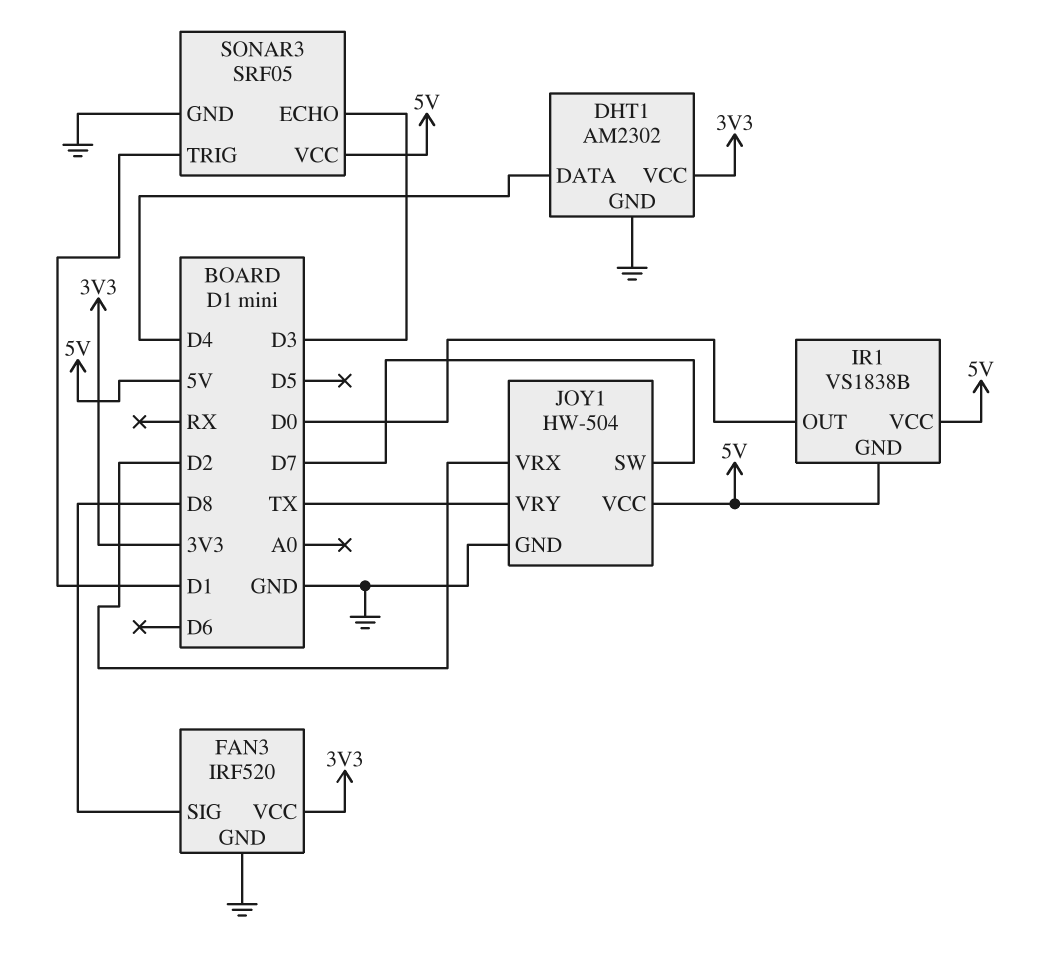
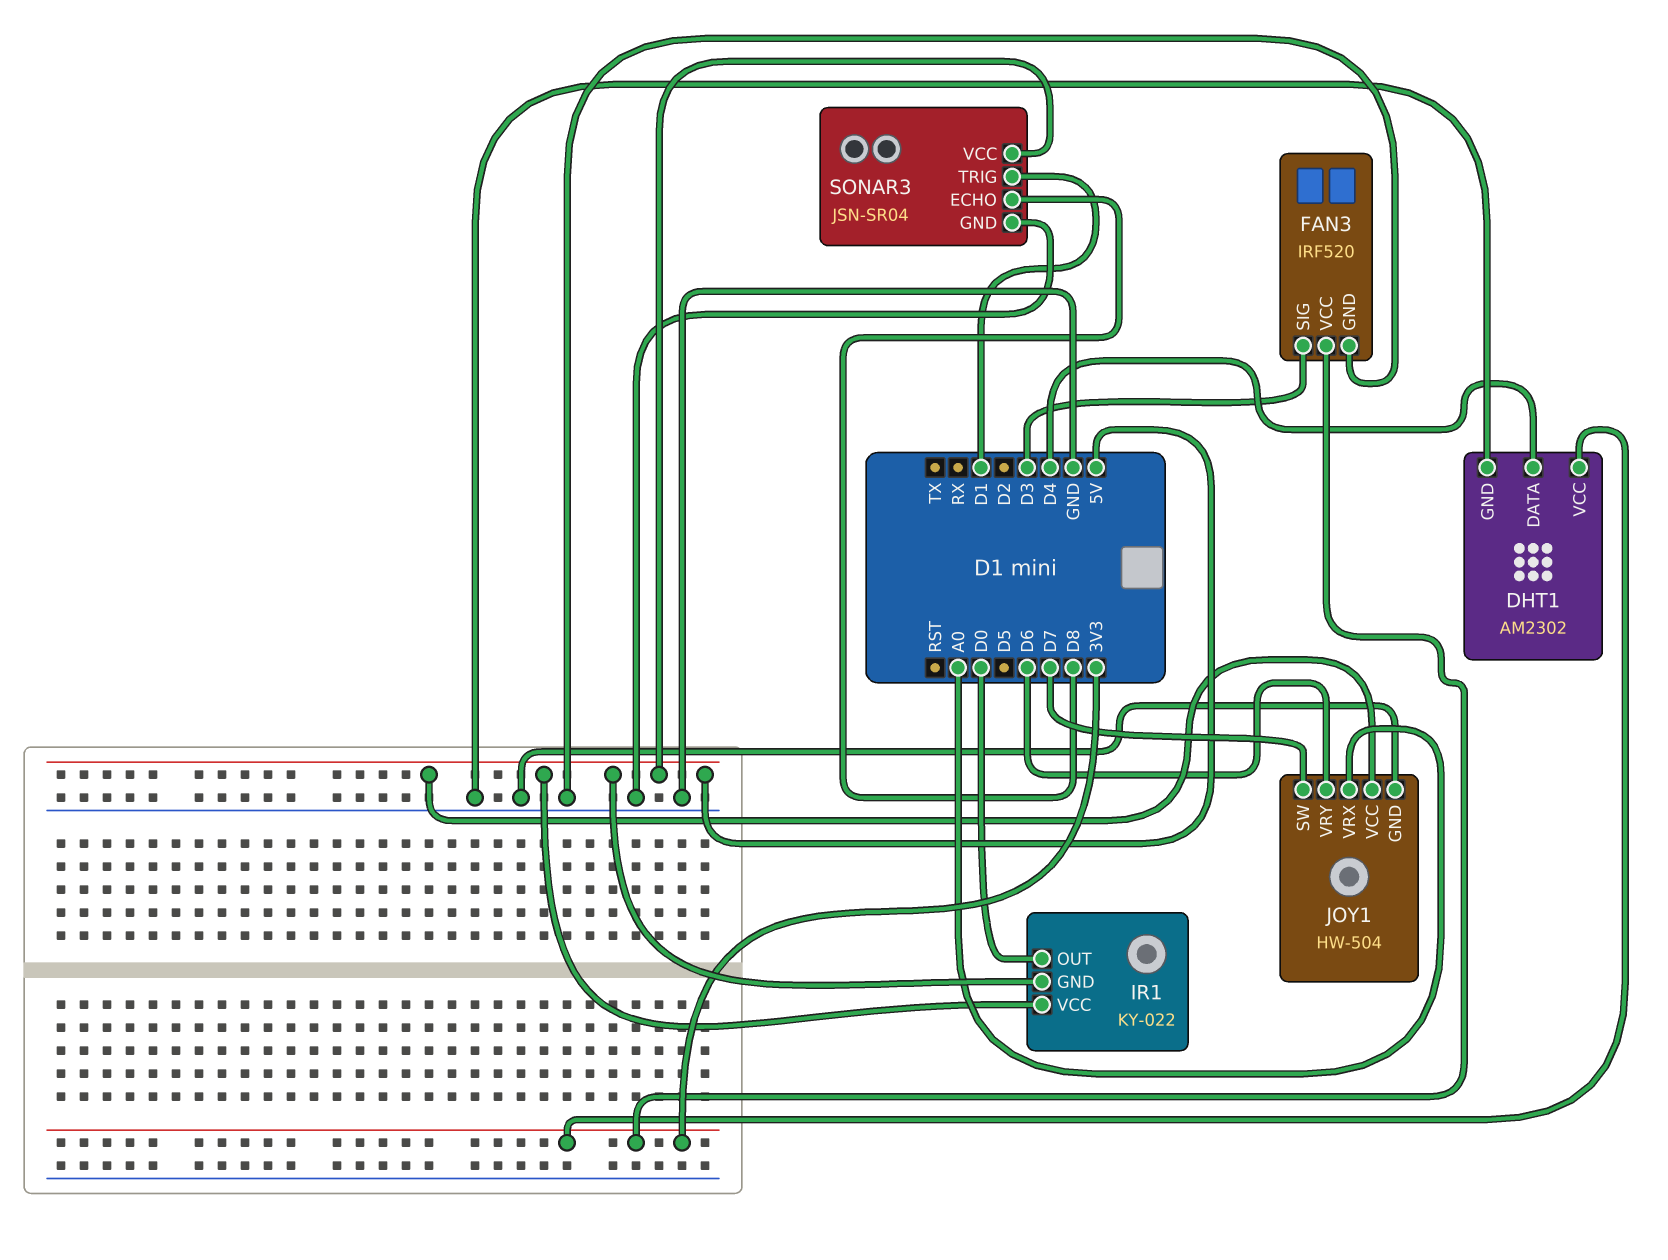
FAN3 pin SIG: D8 -> D3
IR1: VS1838B -> KY-022
JOY1 pin VRX: D2 -> A0
JOY1 pin VRY: TX -> D6
SONAR3: SRF05 -> JSN-SR04
SONAR3 pin ECHO: D3 -> D8

